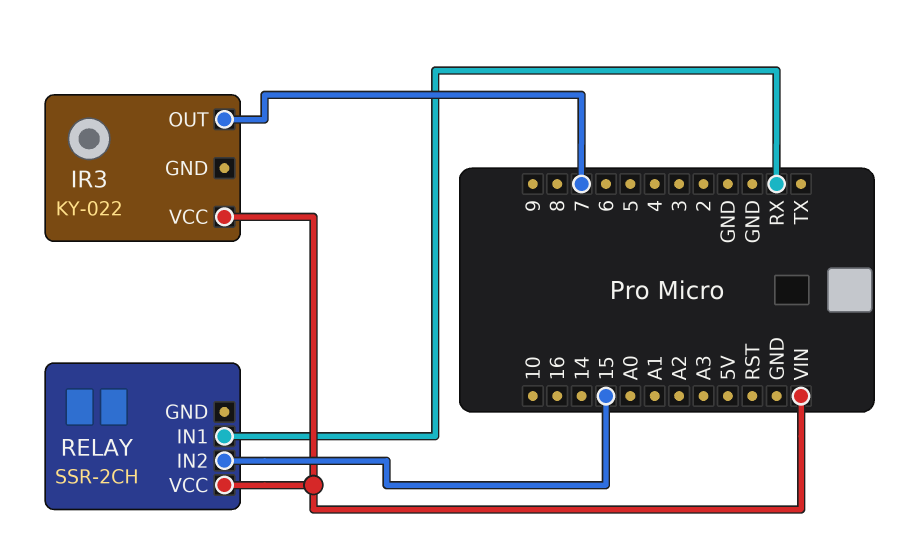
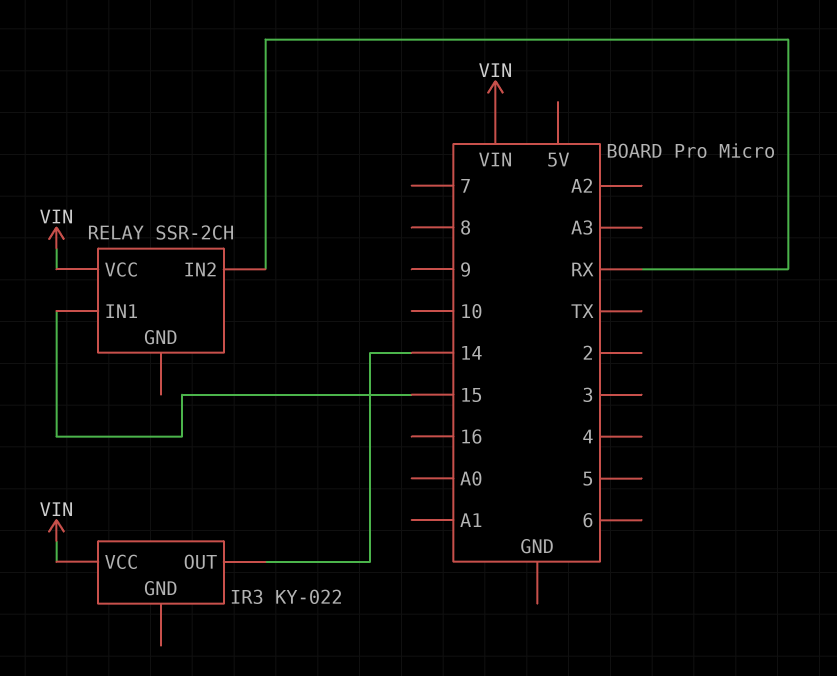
IR3 pin OUT: 7 -> 14
RELAY pin IN1: RX -> 15
RELAY pin IN2: 15 -> RX

